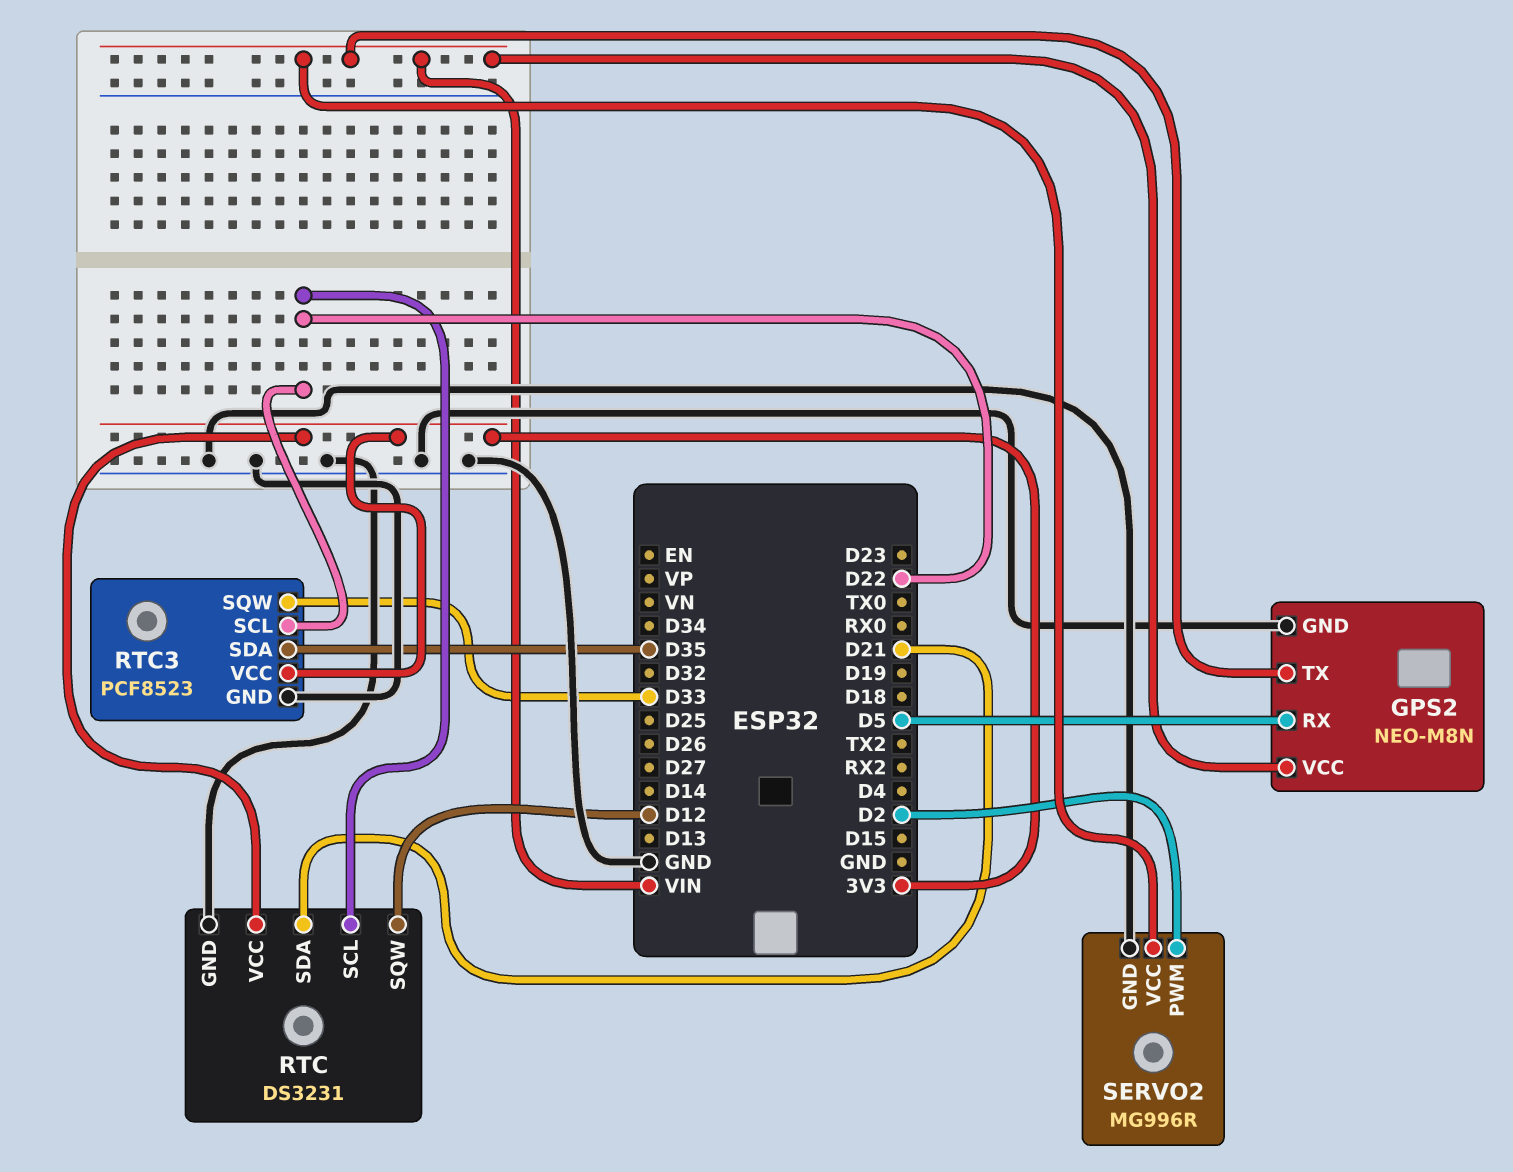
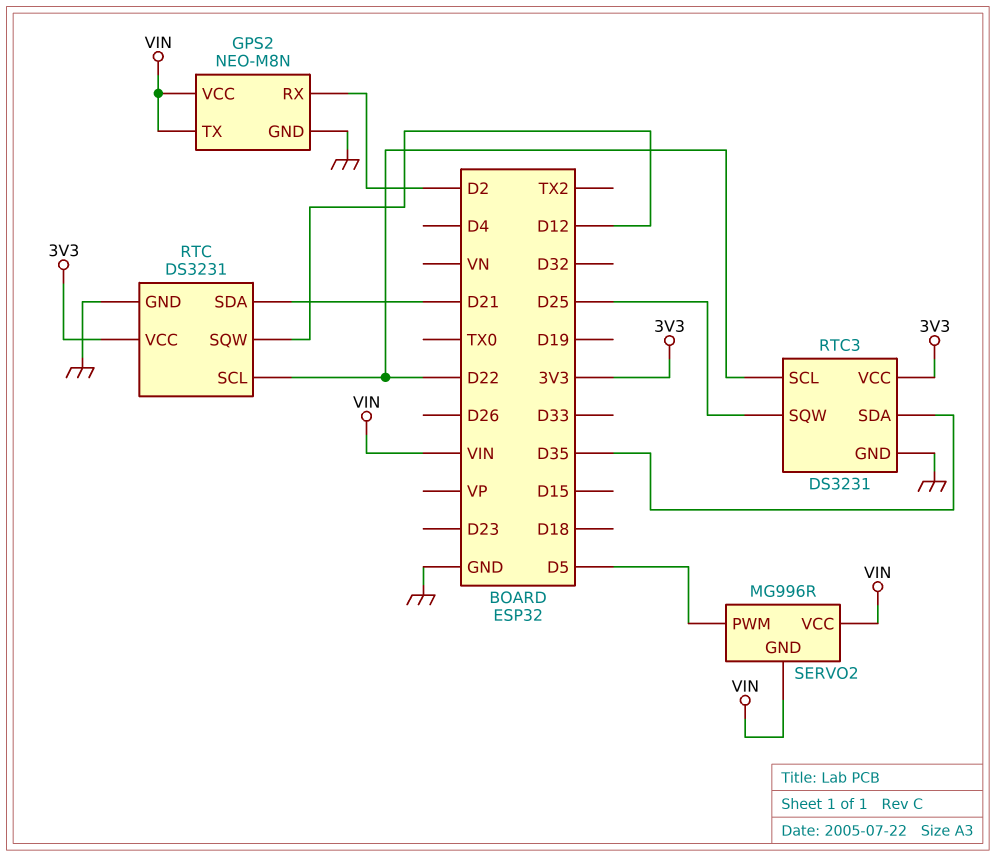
GPS2 pin RX: D5 -> D2
RTC3: PCF8523 -> DS3231
RTC3 pin SQW: D33 -> D25
SERVO2 pin GND: GND -> VIN
SERVO2 pin PWM: D2 -> D5

